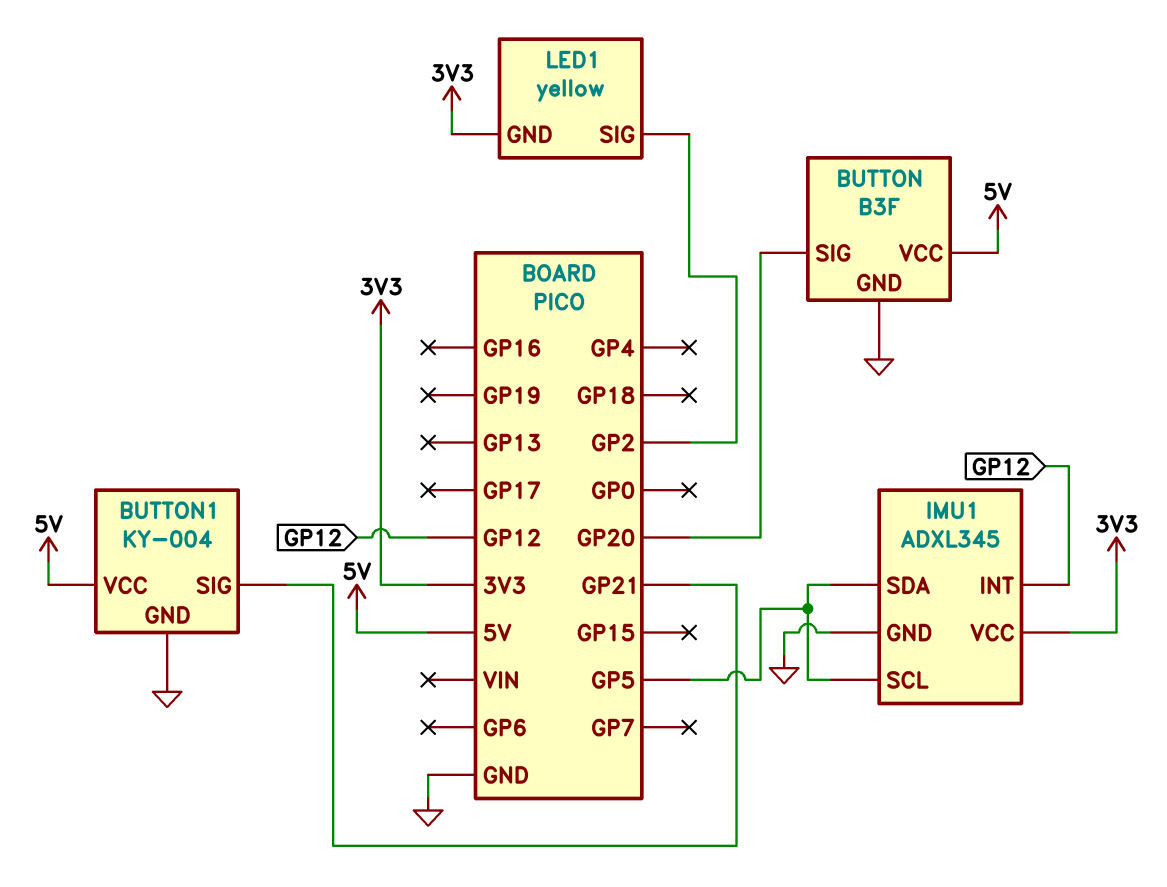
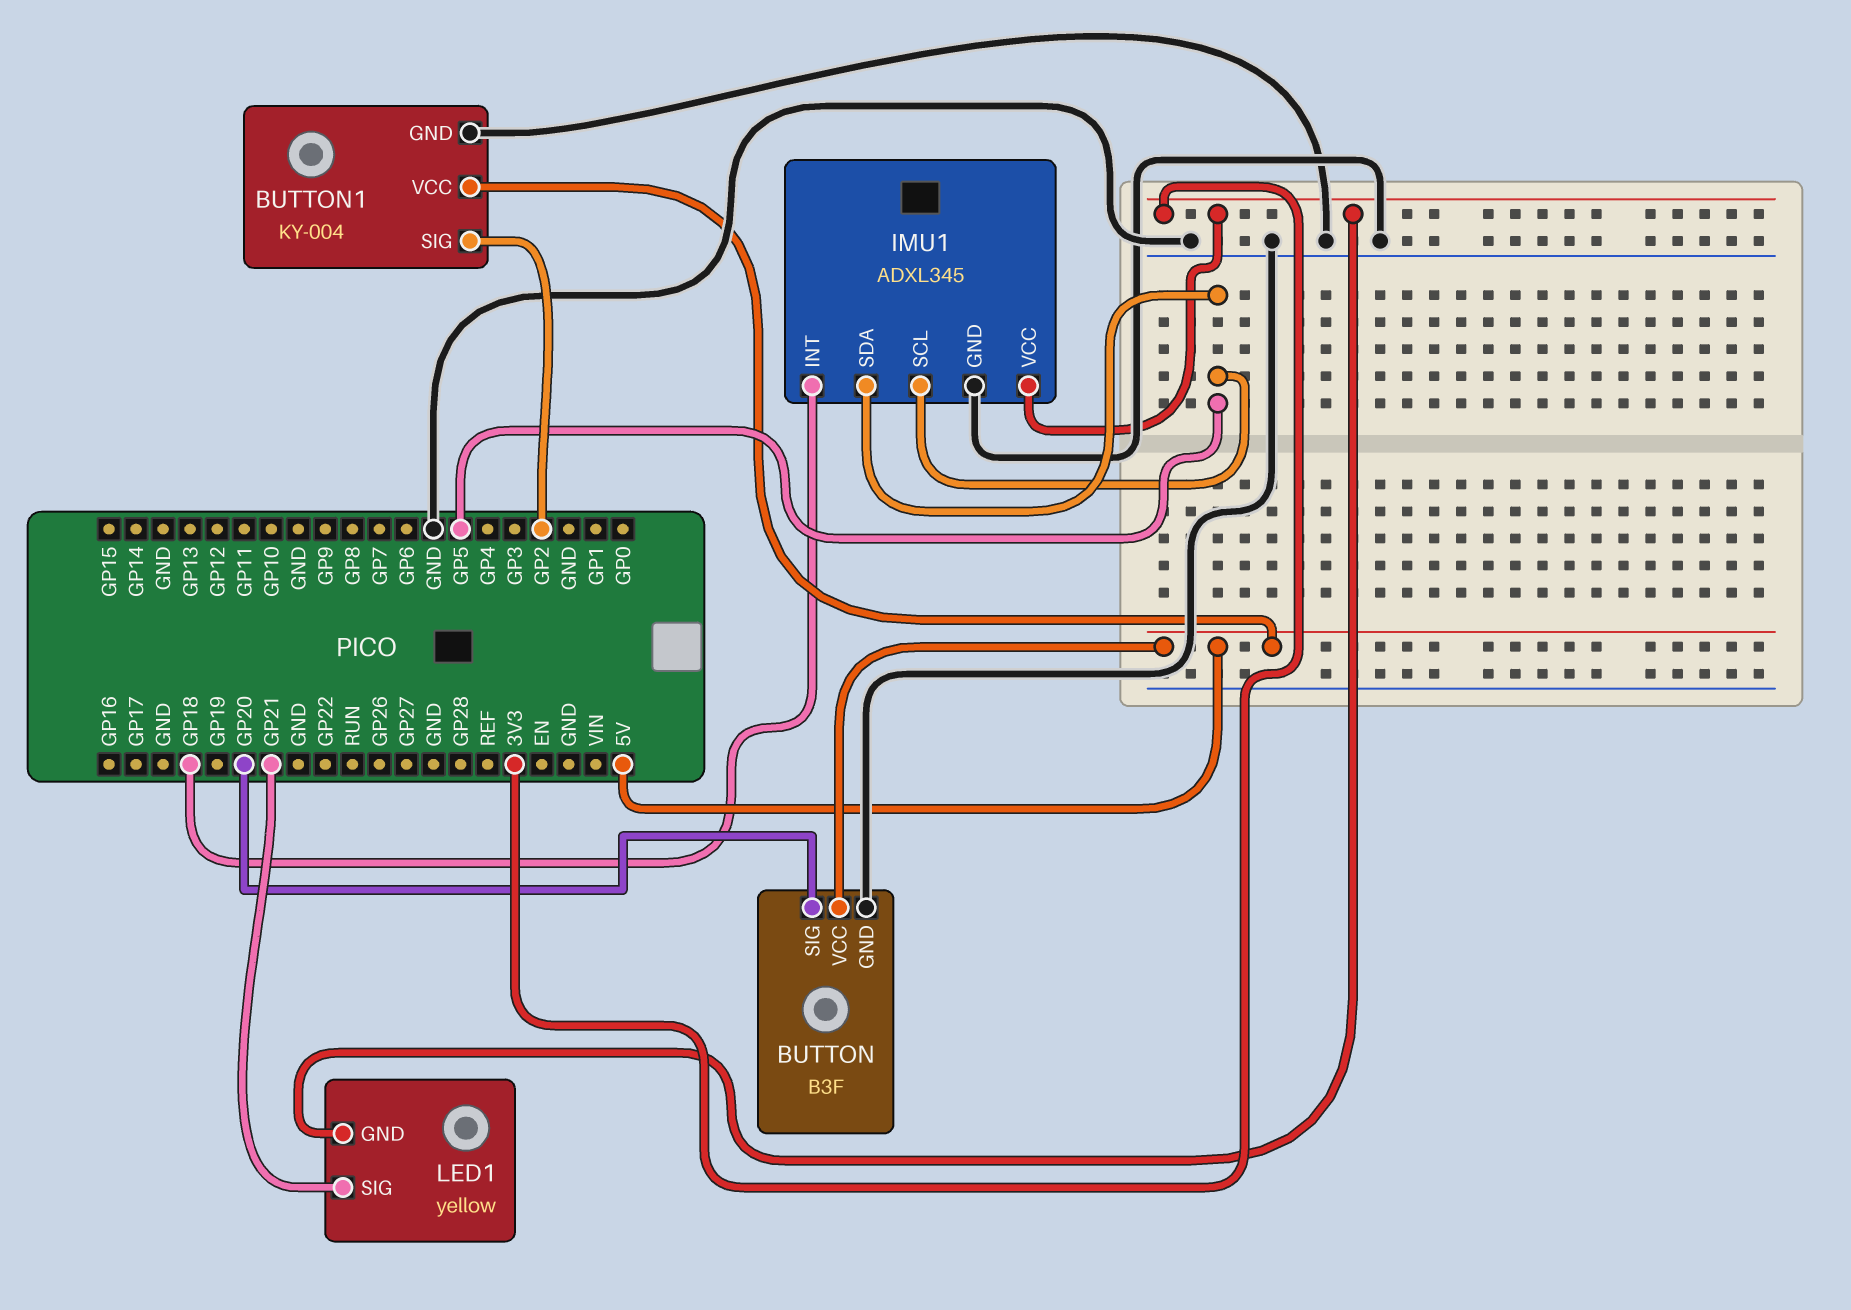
BUTTON1 pin SIG: GP21 -> GP2
IMU1 pin INT: GP12 -> GP18
LED1 pin SIG: GP2 -> GP21

